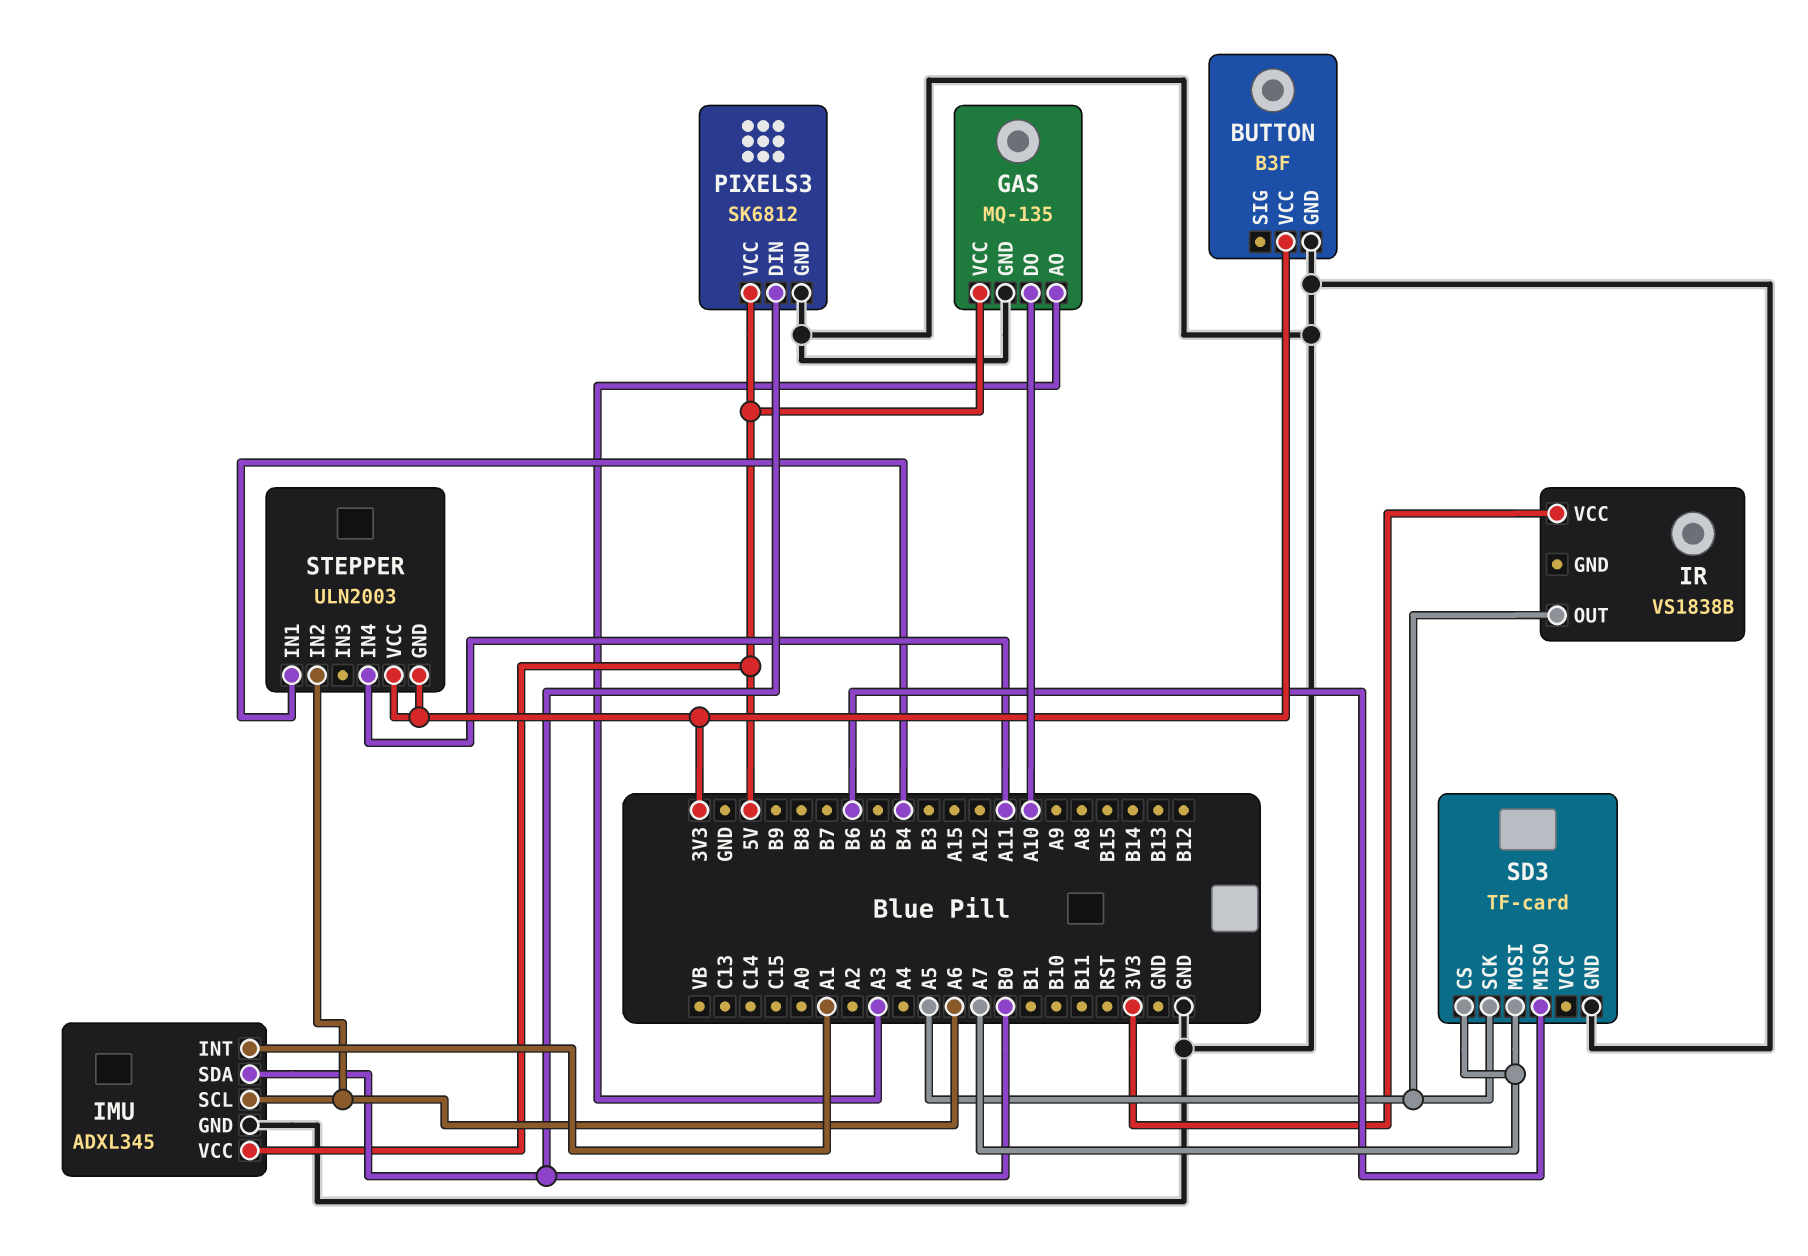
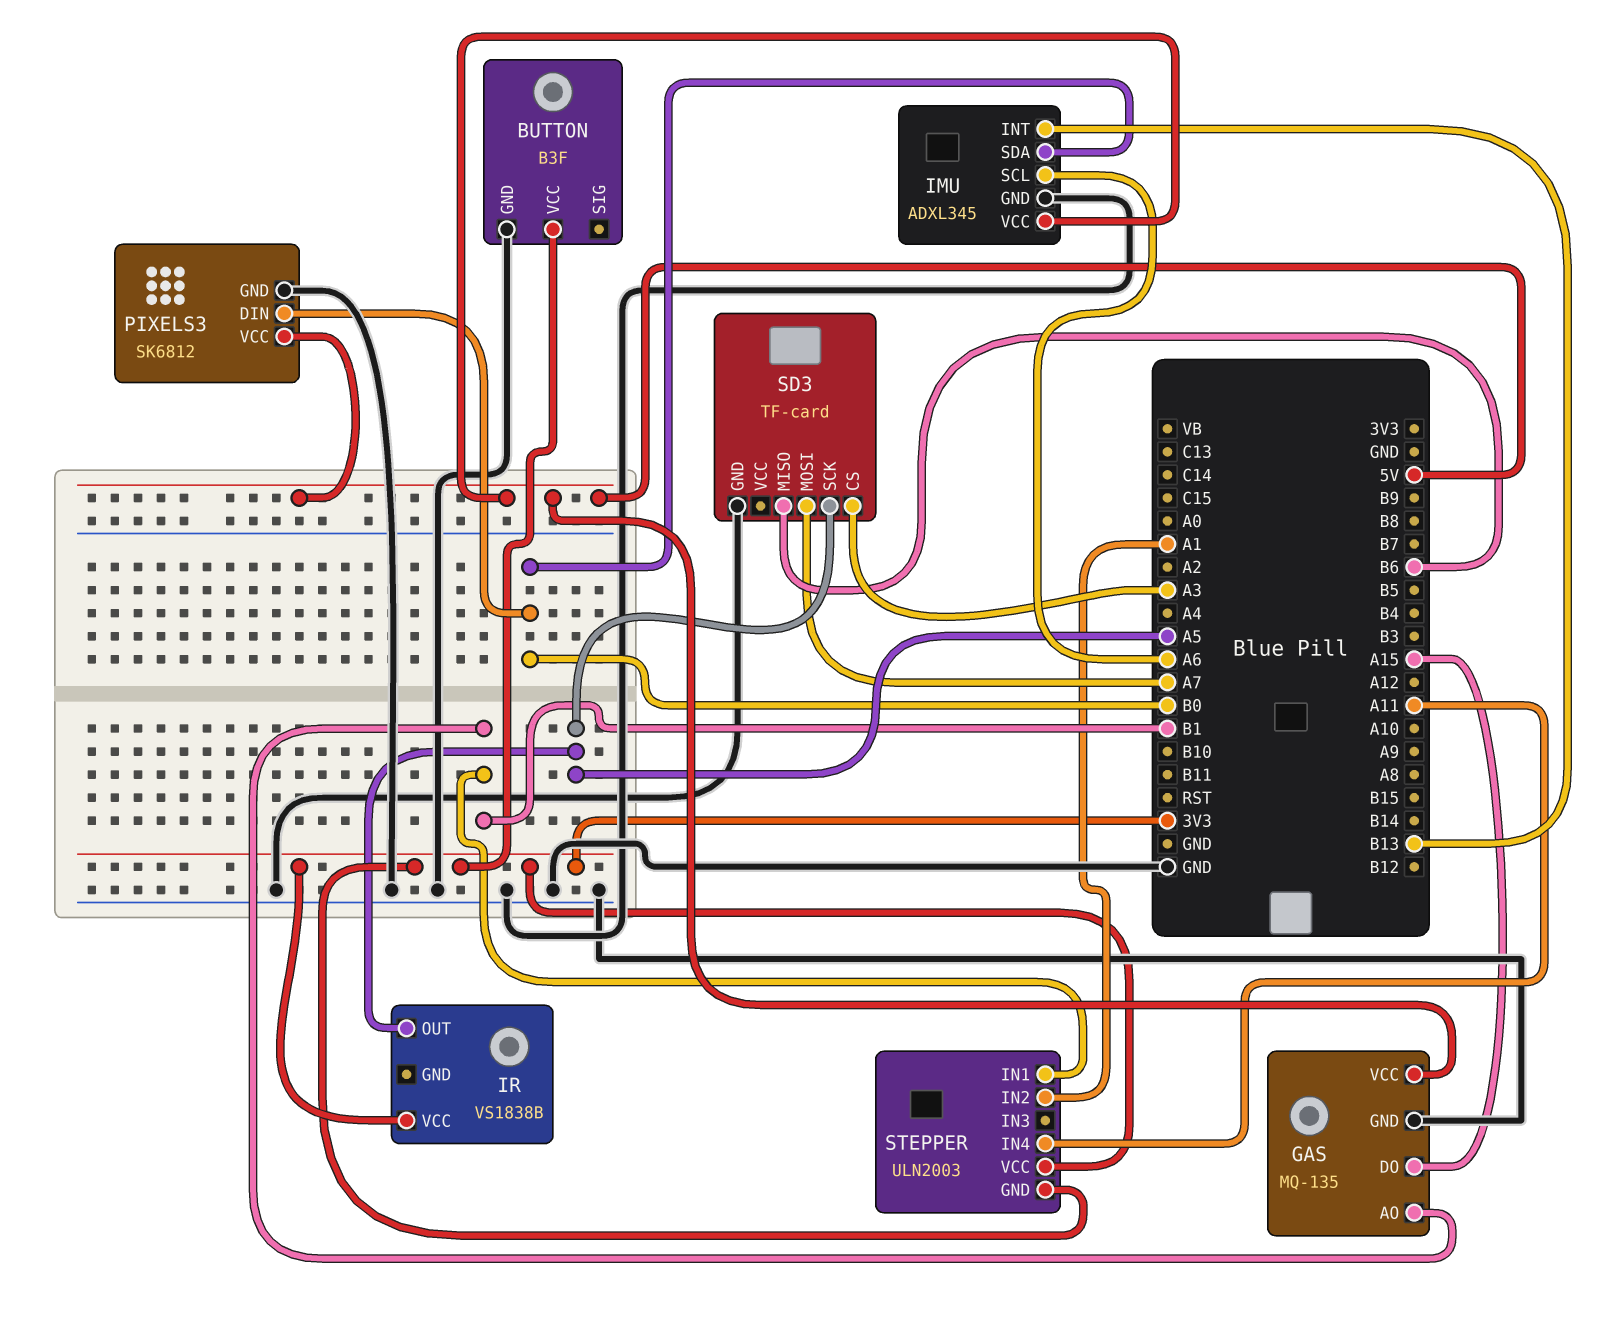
GAS pin AO: A3 -> B1
GAS pin DO: A10 -> A15
IMU pin INT: A1 -> B13
SD3 pin CS: A7 -> A3
STEPPER pin IN1: B4 -> B1
STEPPER pin IN2: A6 -> A1

